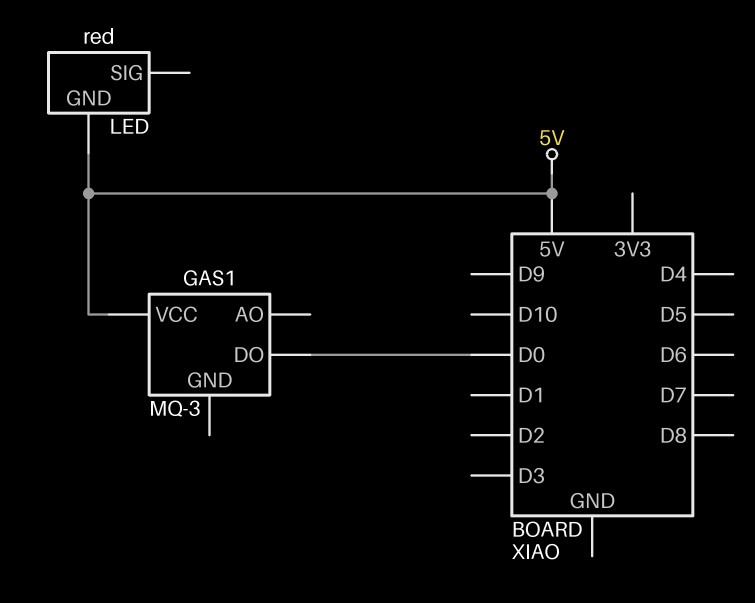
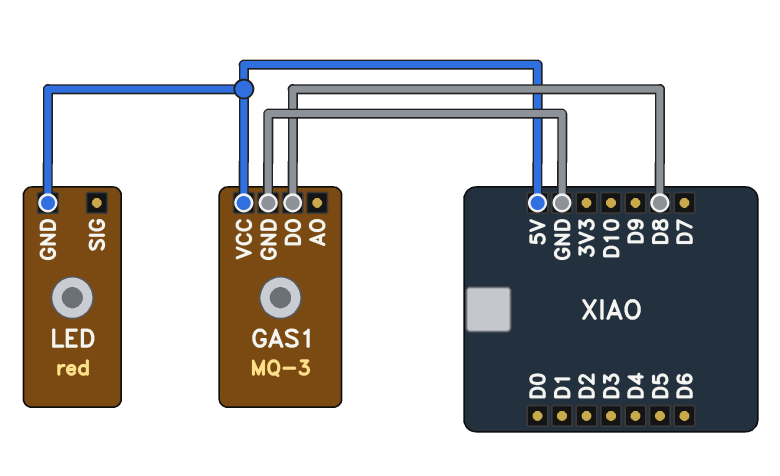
GAS1 pin DO: D0 -> D8
GAS1 pin GND: none -> GND

